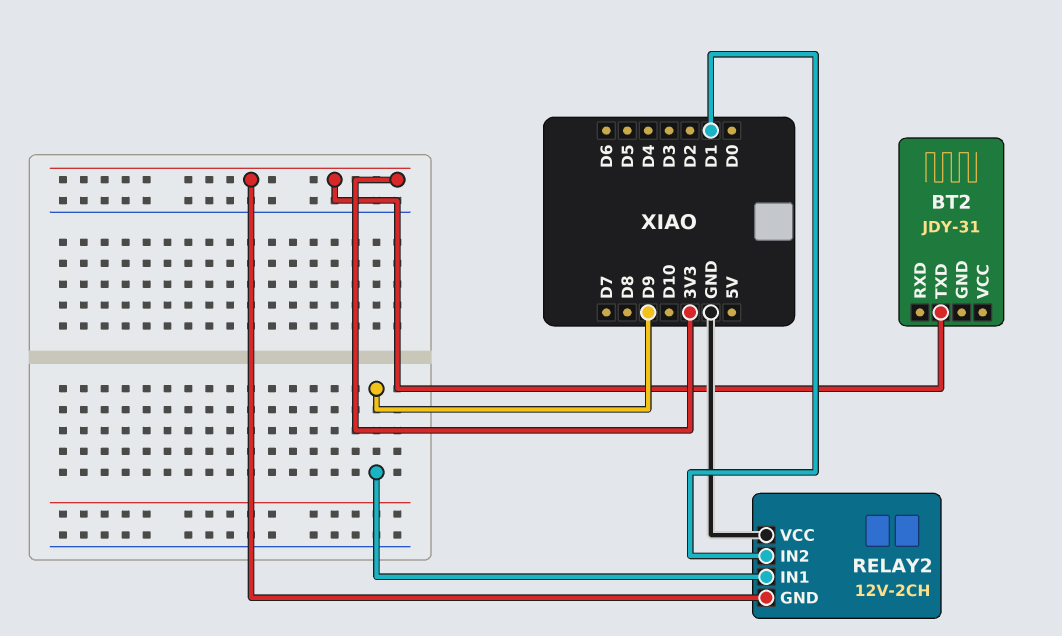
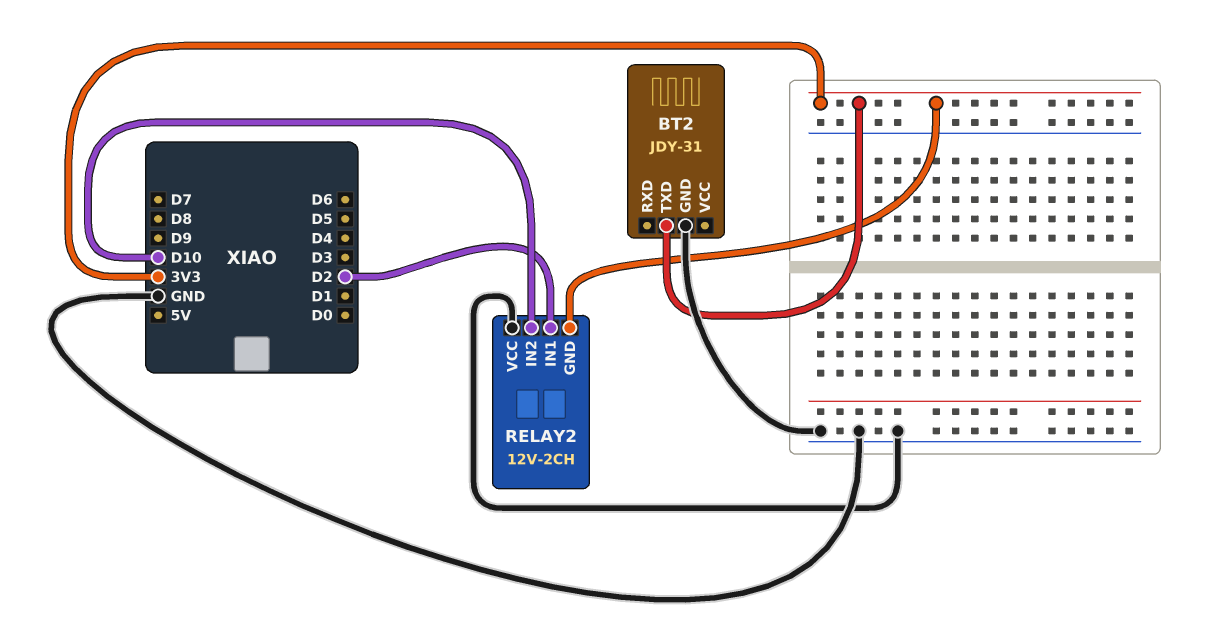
BT2 pin GND: none -> GND
RELAY2 pin IN1: D9 -> D2
RELAY2 pin IN2: D1 -> D10

